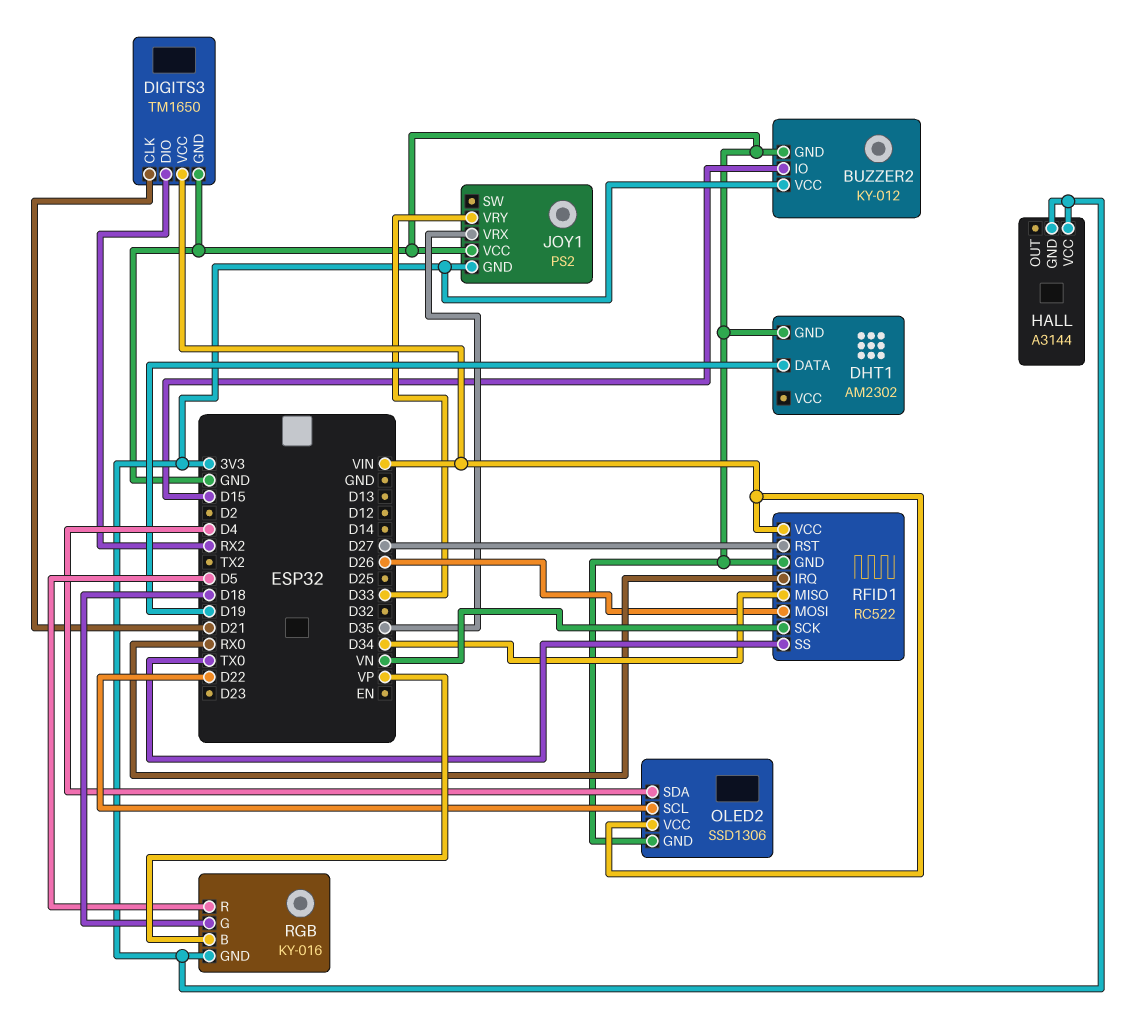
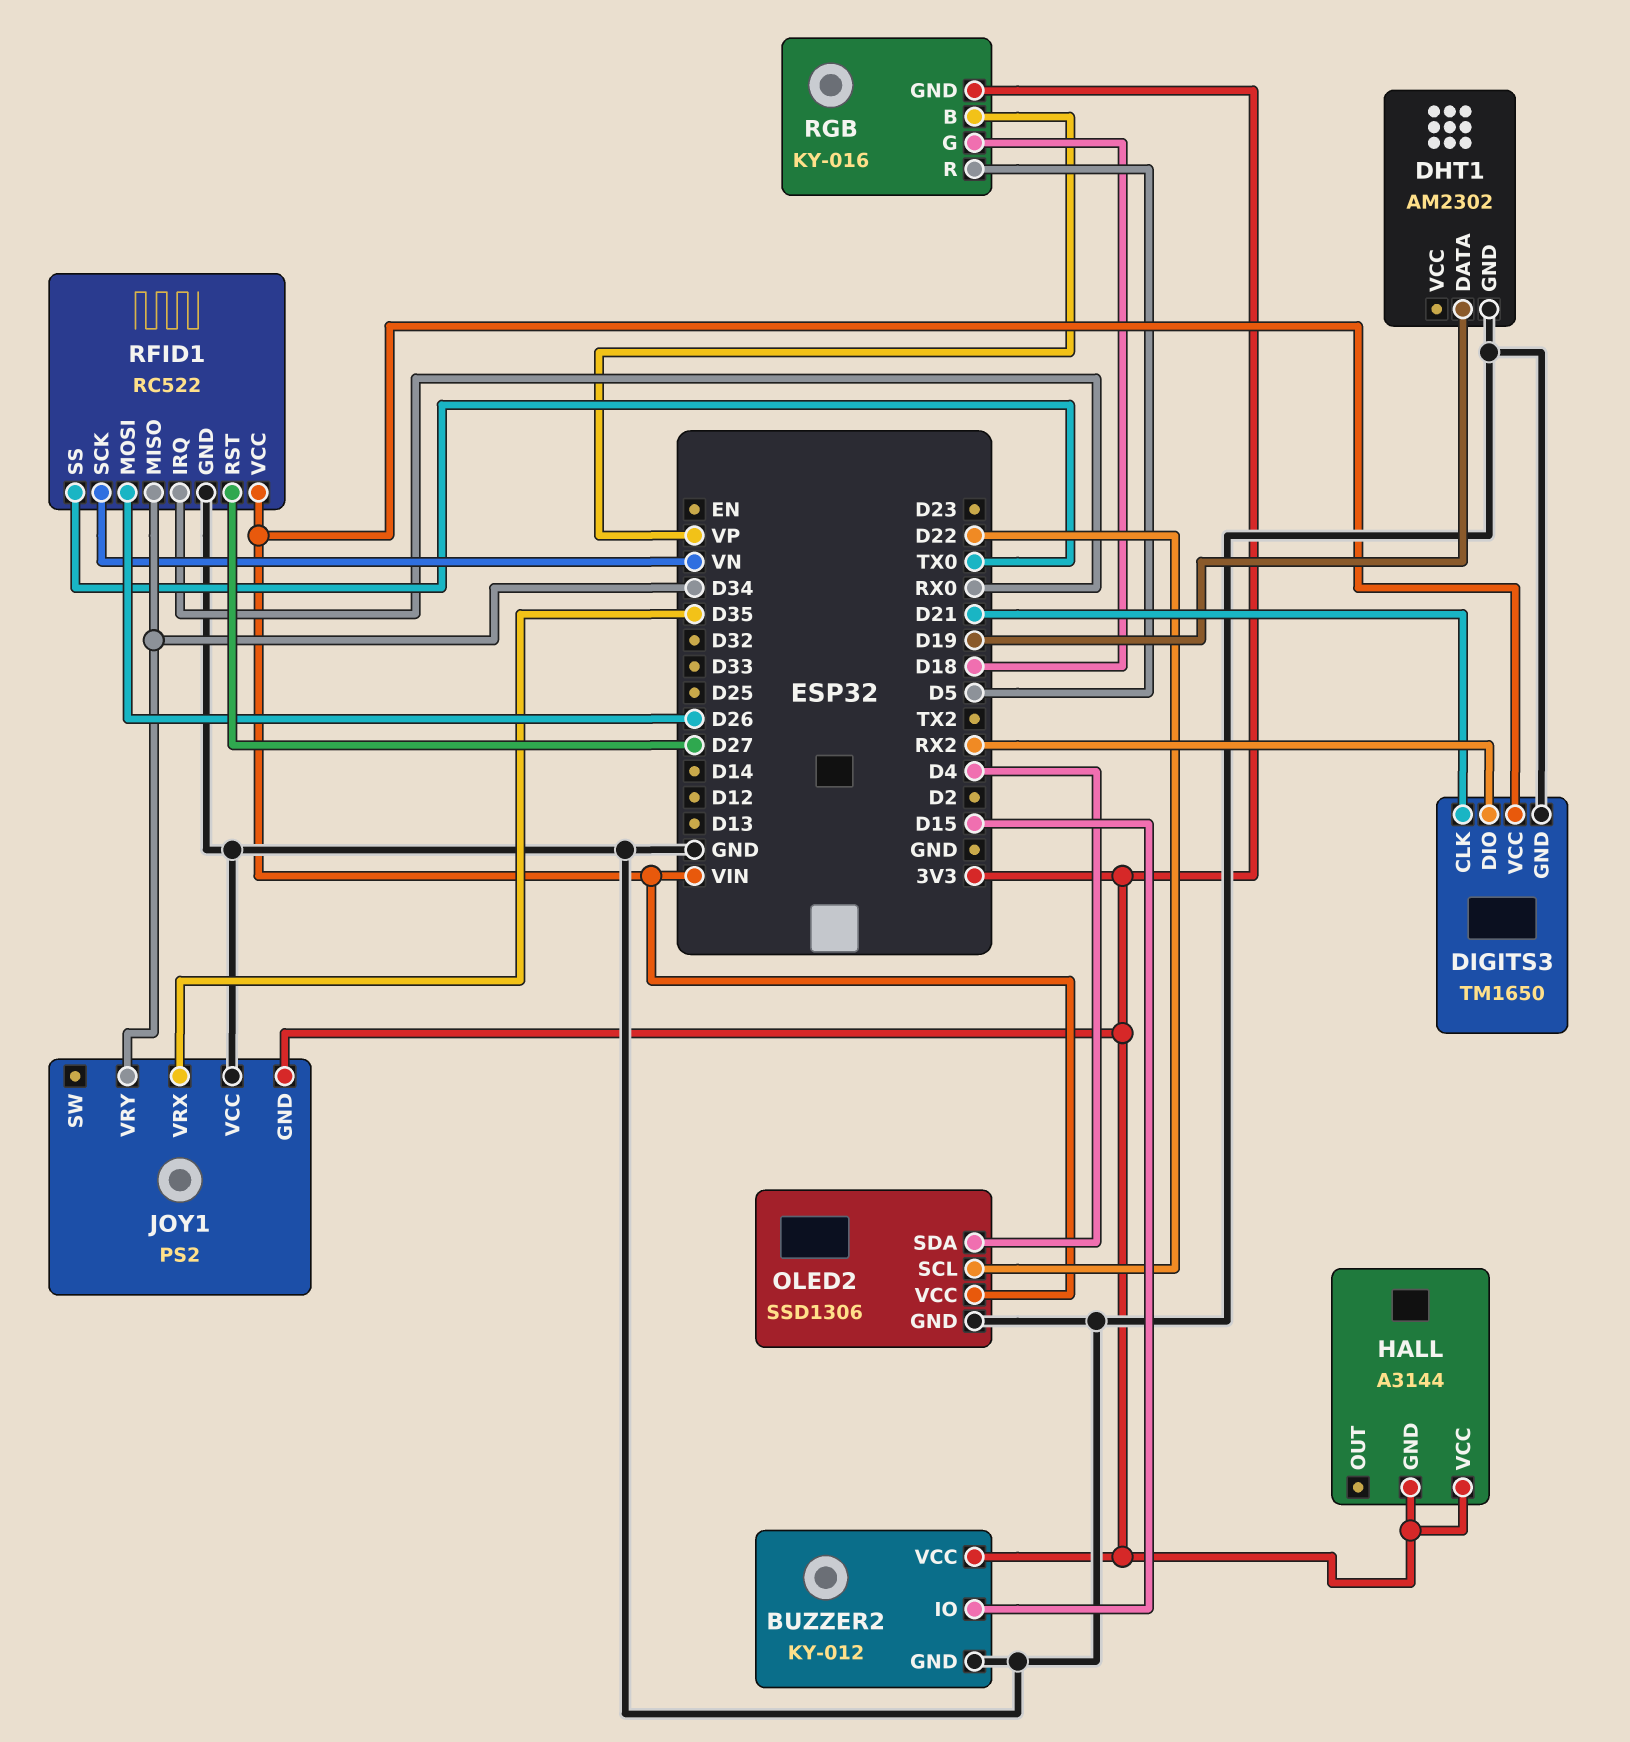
JOY1 pin VRY: D33 -> D34

